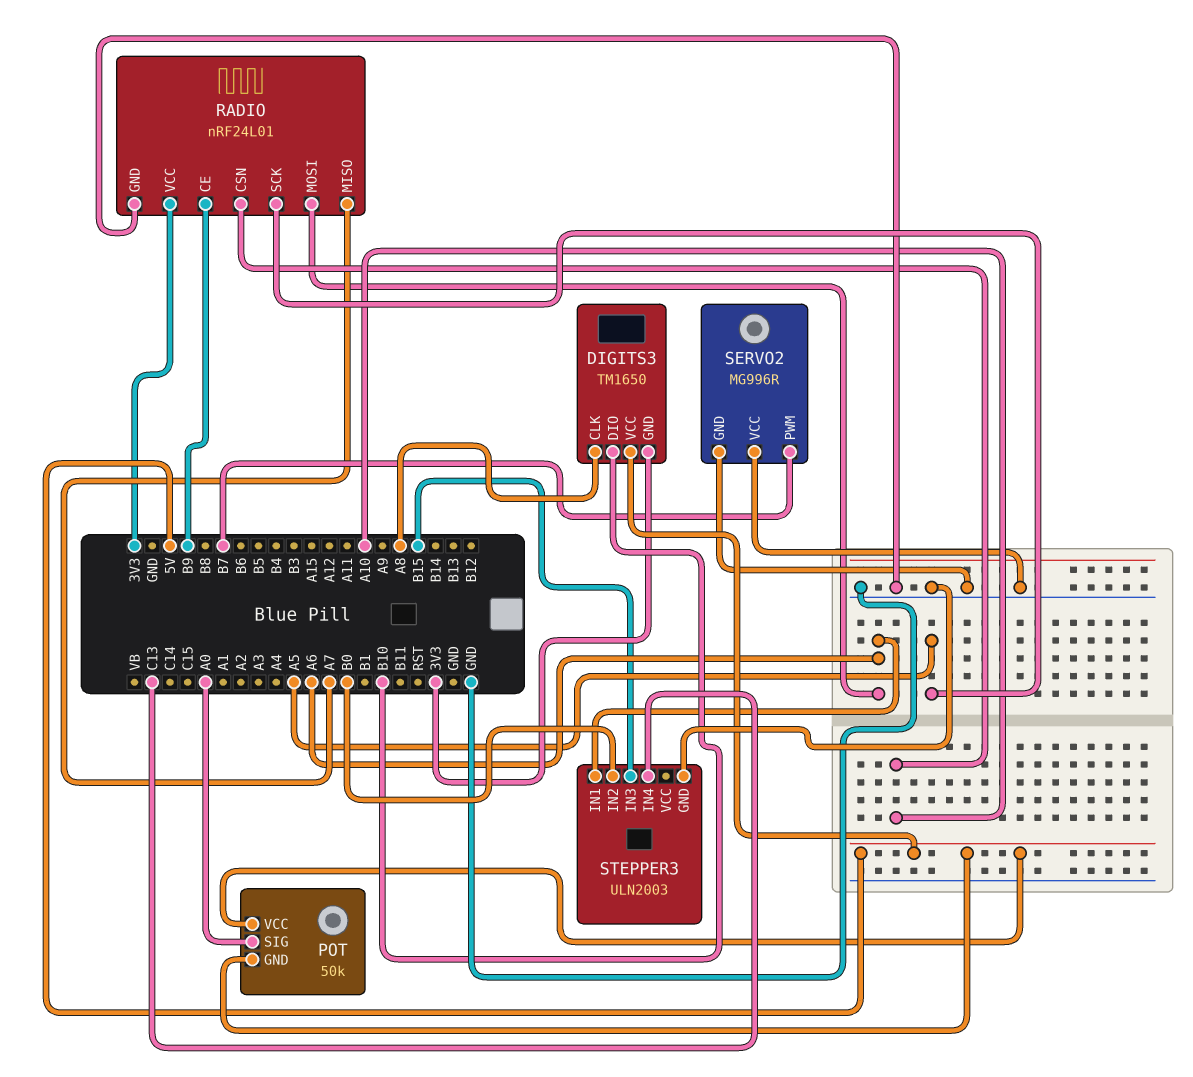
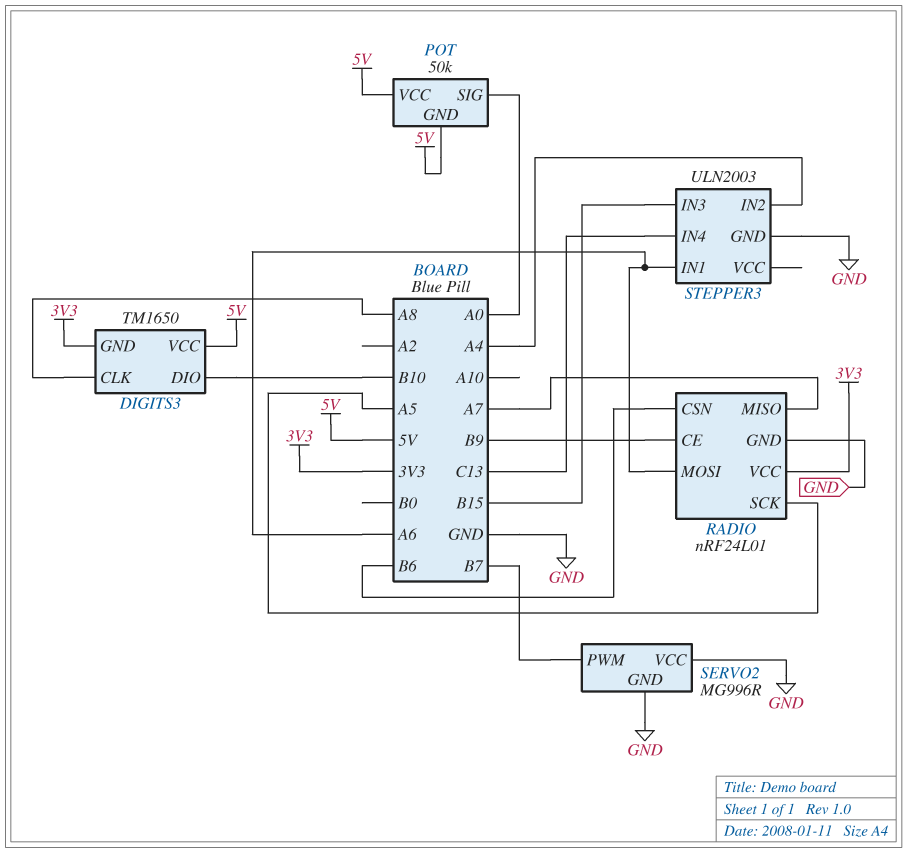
RADIO pin CSN: A10 -> B6
STEPPER3 pin IN2: B0 -> A4

